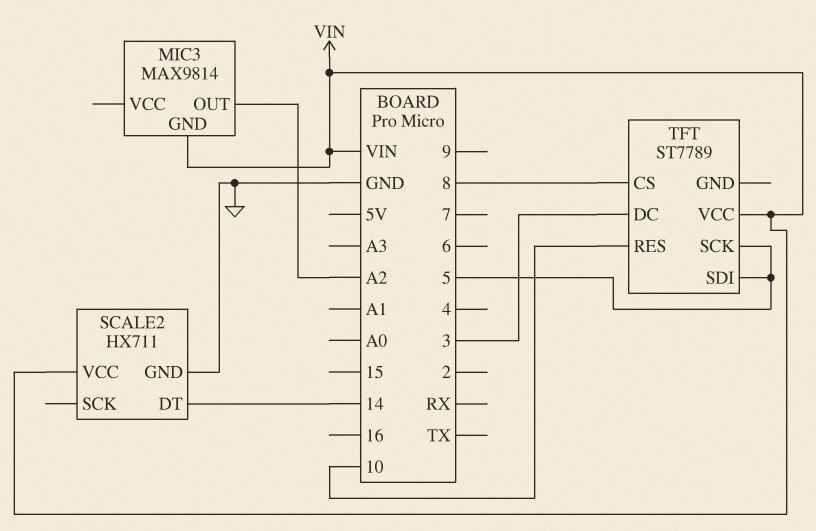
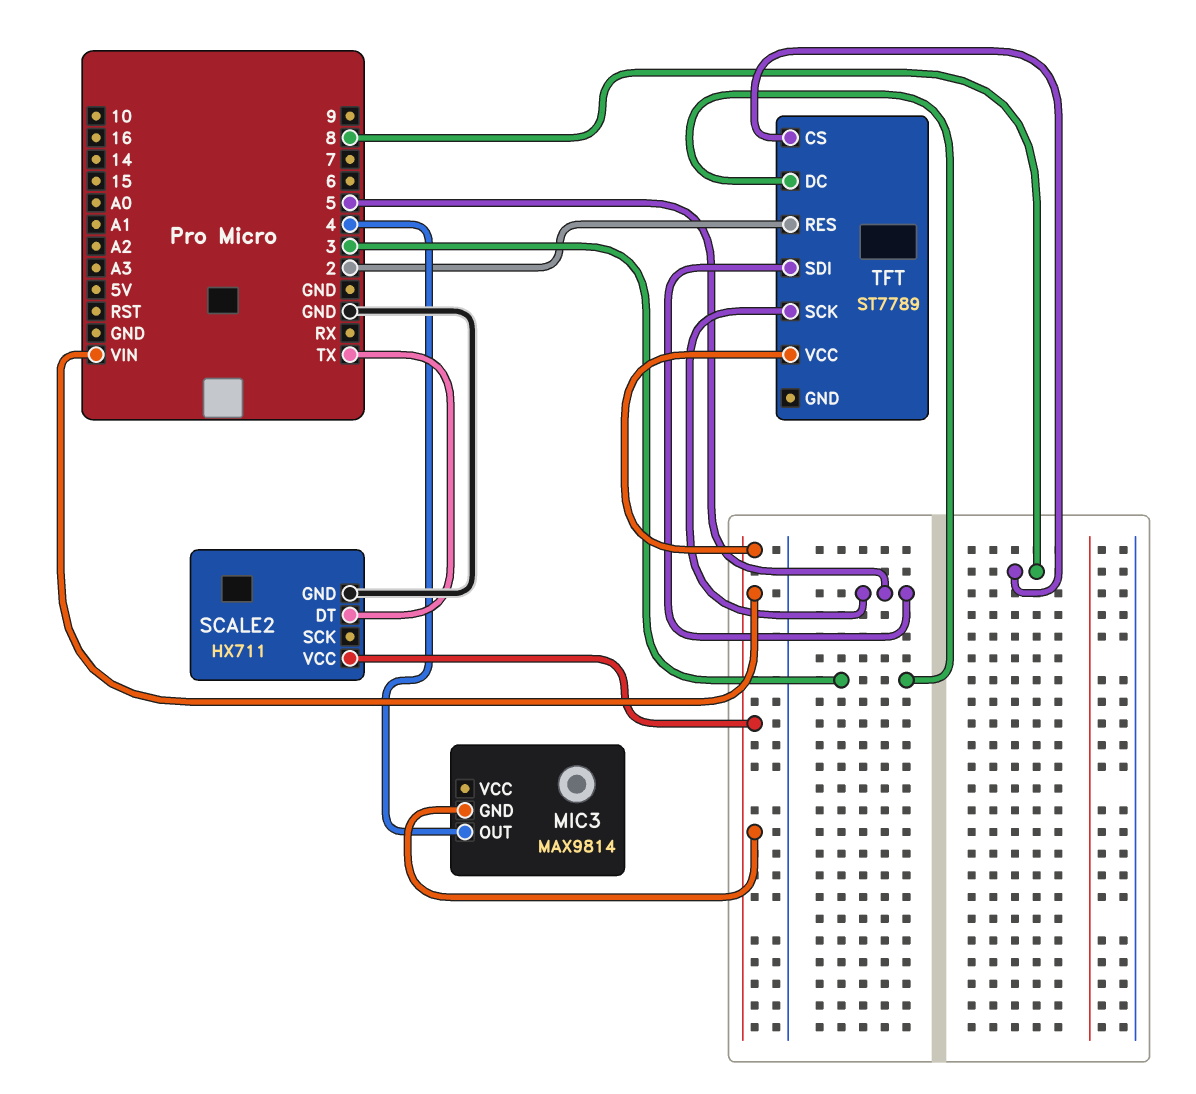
MIC3 pin OUT: A2 -> 4
SCALE2 pin DT: 14 -> TX
TFT pin RES: 10 -> 2

